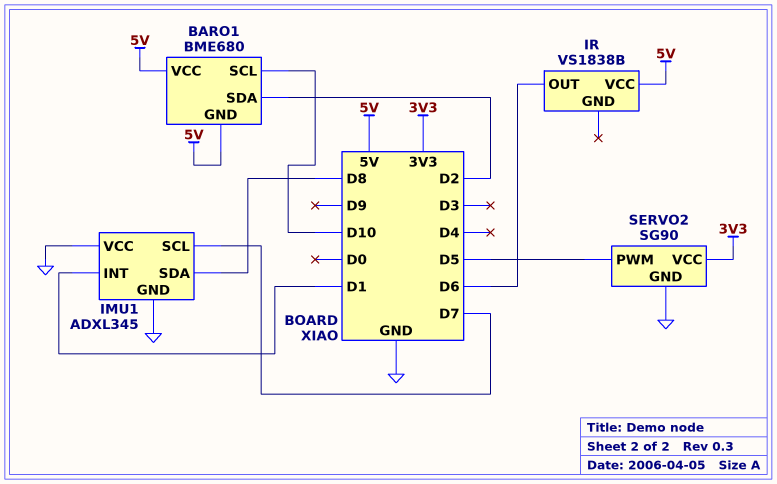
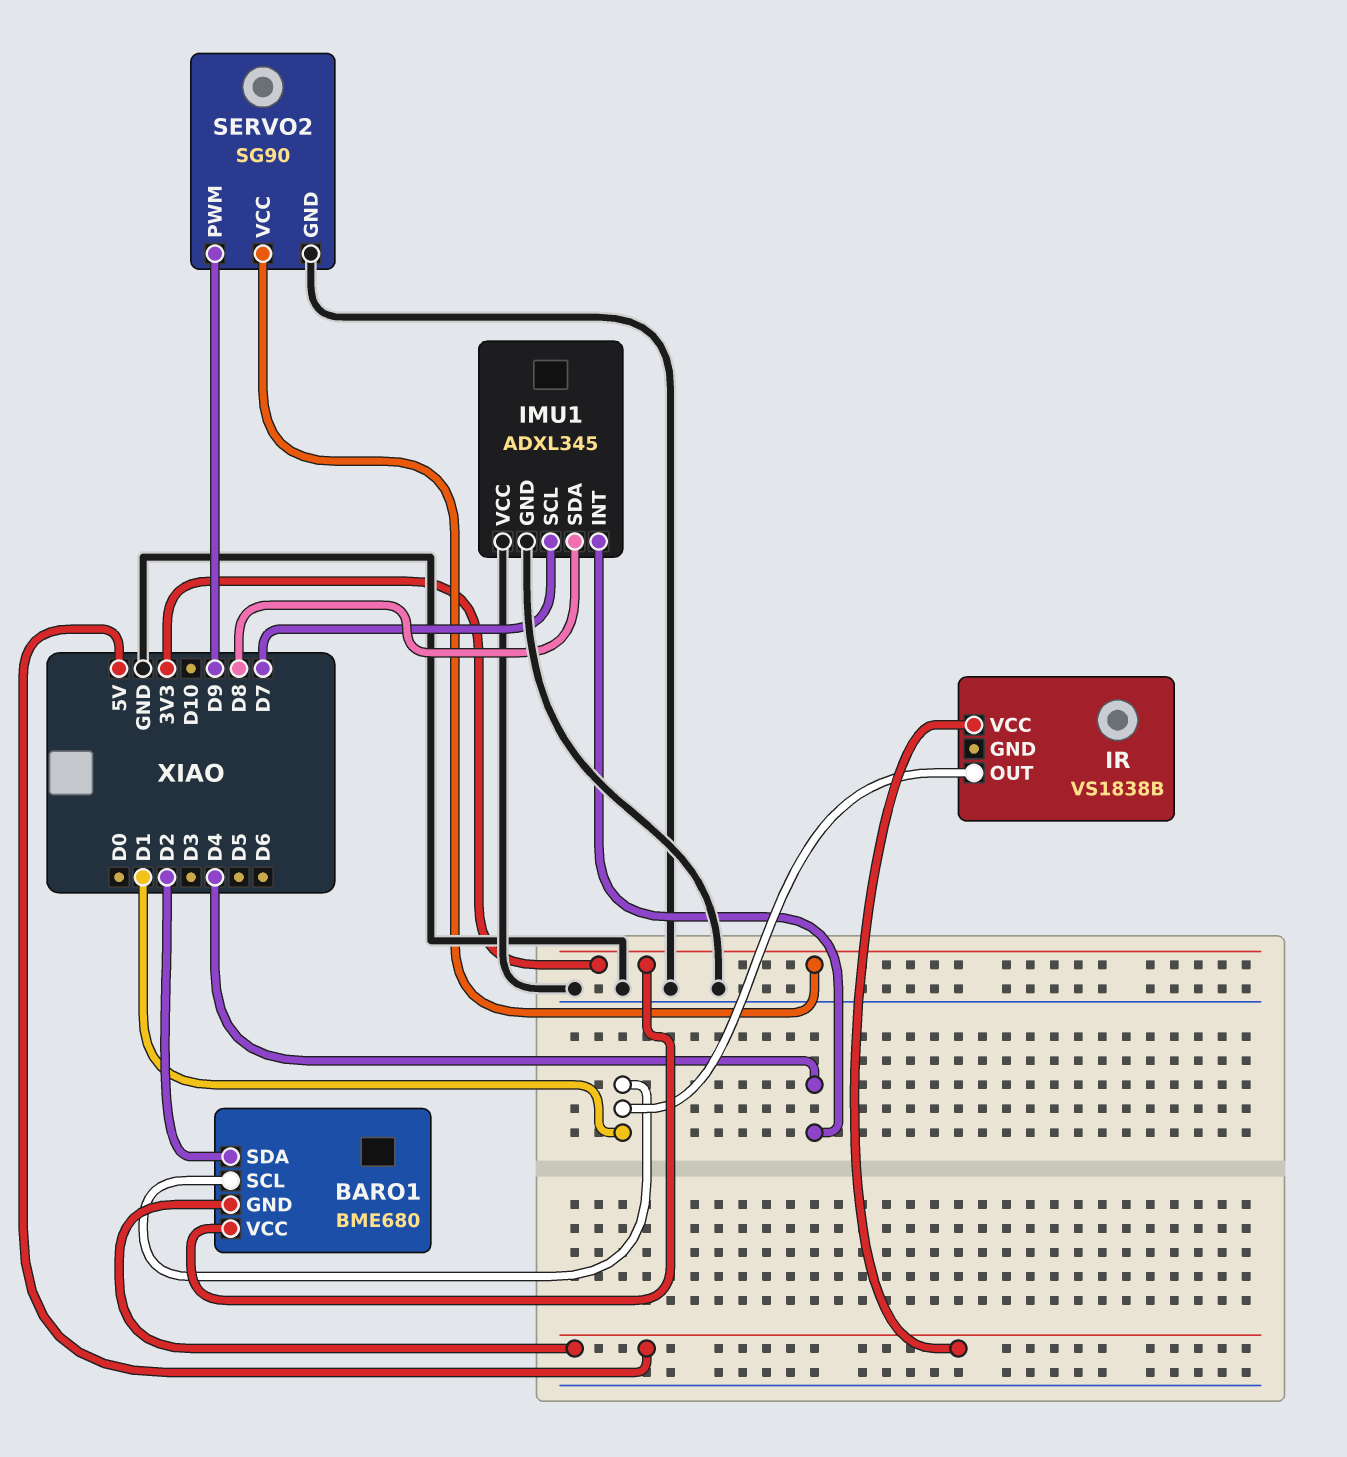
BARO1 pin SCL: D10 -> D1
BARO1 pin VCC: 5V -> 3V3
IMU1 pin INT: D1 -> D4
IR pin OUT: D6 -> D1
SERVO2 pin PWM: D5 -> D9

